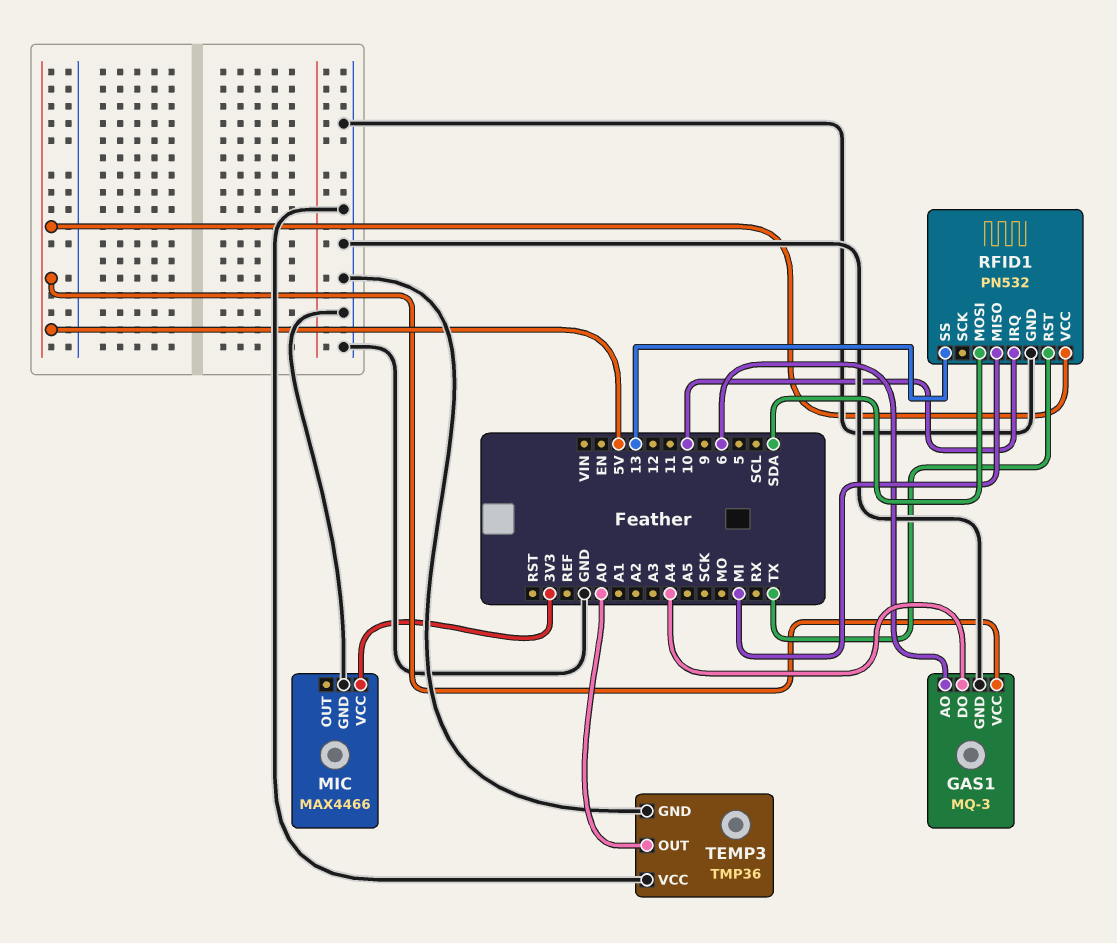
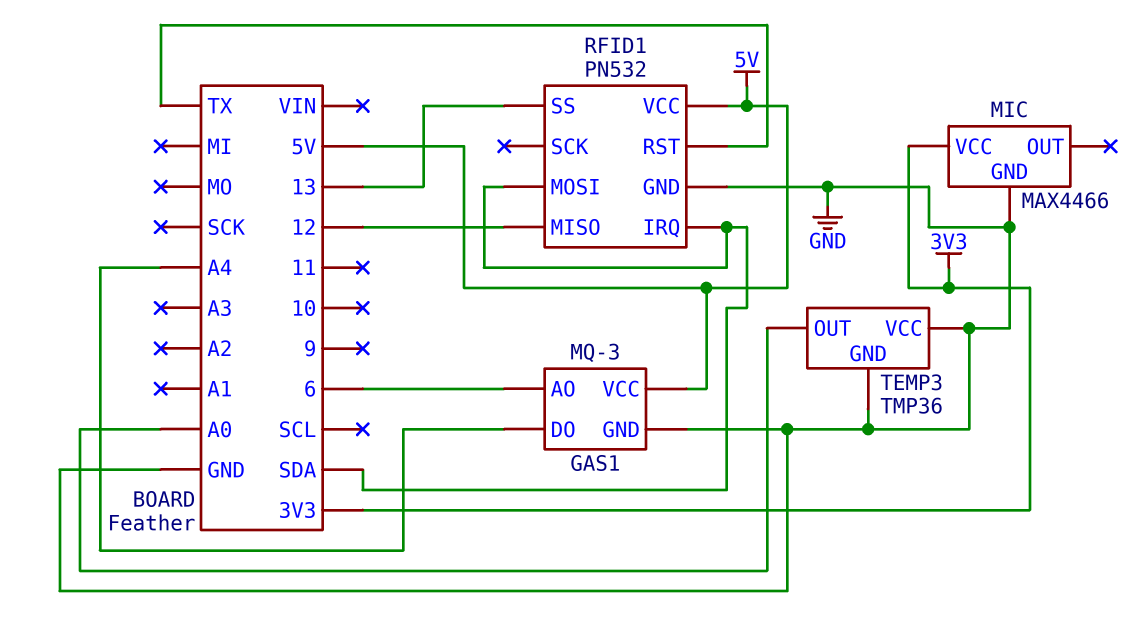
RFID1 pin IRQ: 10 -> SDA
RFID1 pin MISO: MI -> 12

